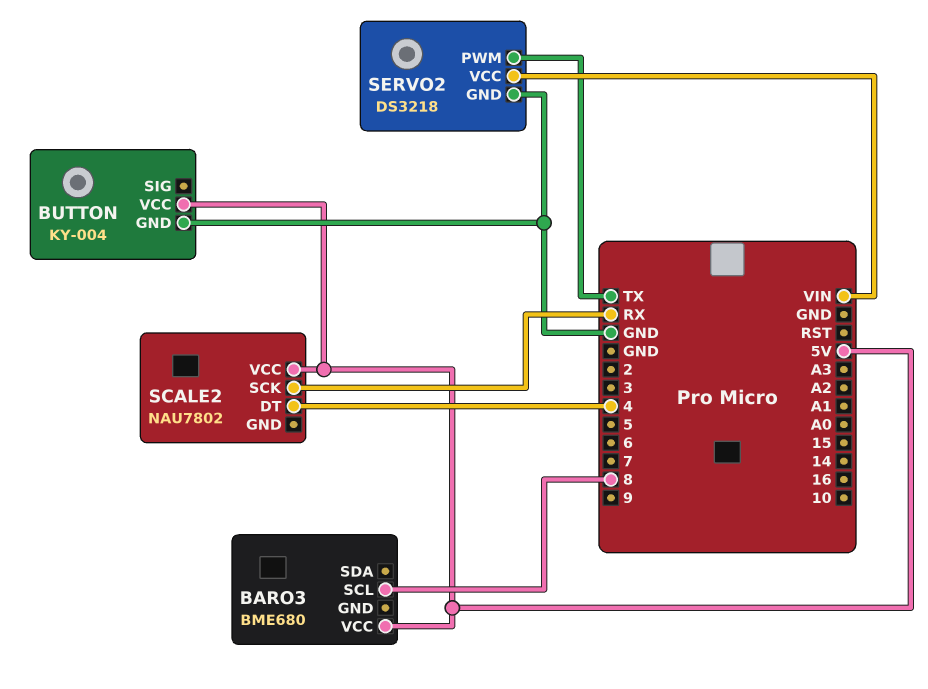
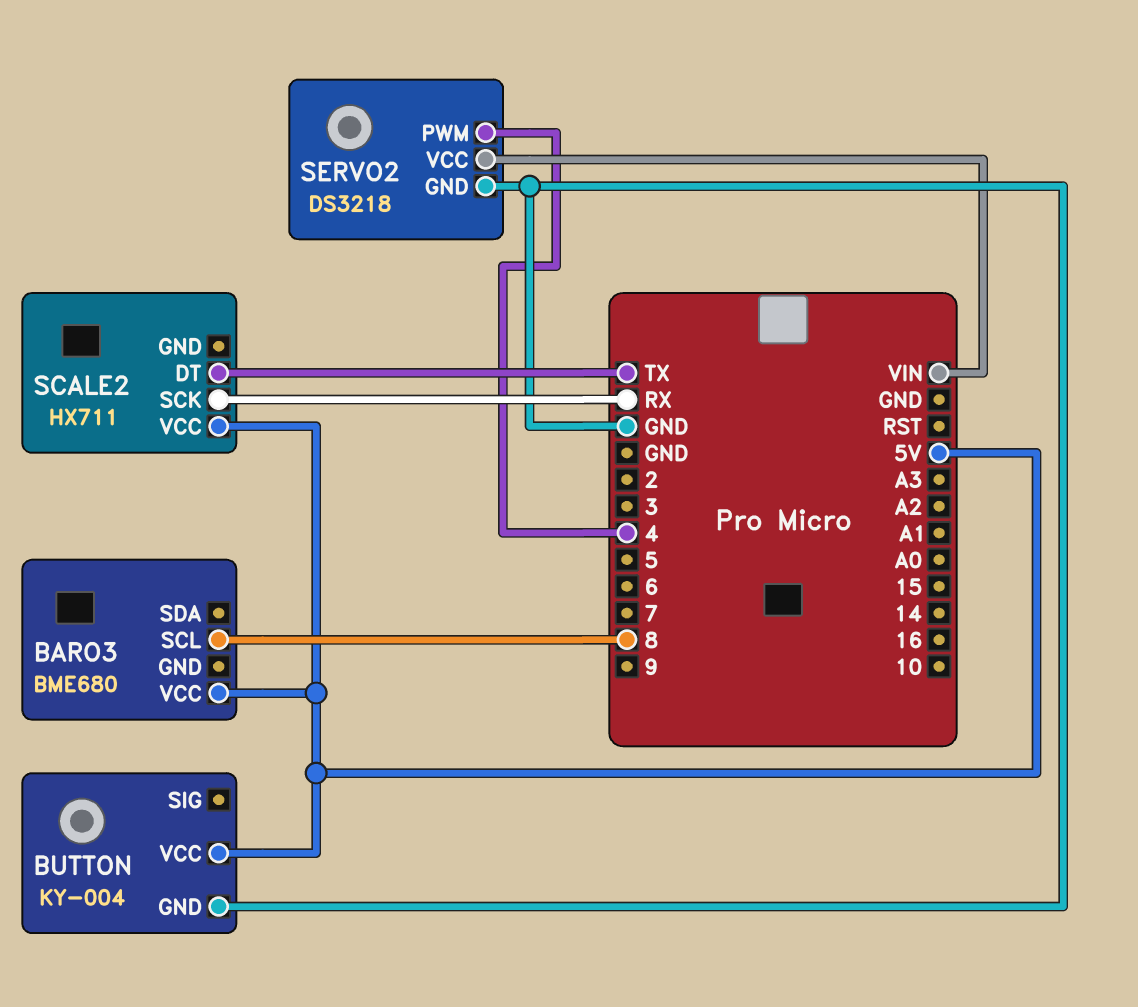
SCALE2: NAU7802 -> HX711
SCALE2 pin DT: 4 -> TX
SERVO2 pin PWM: TX -> 4

